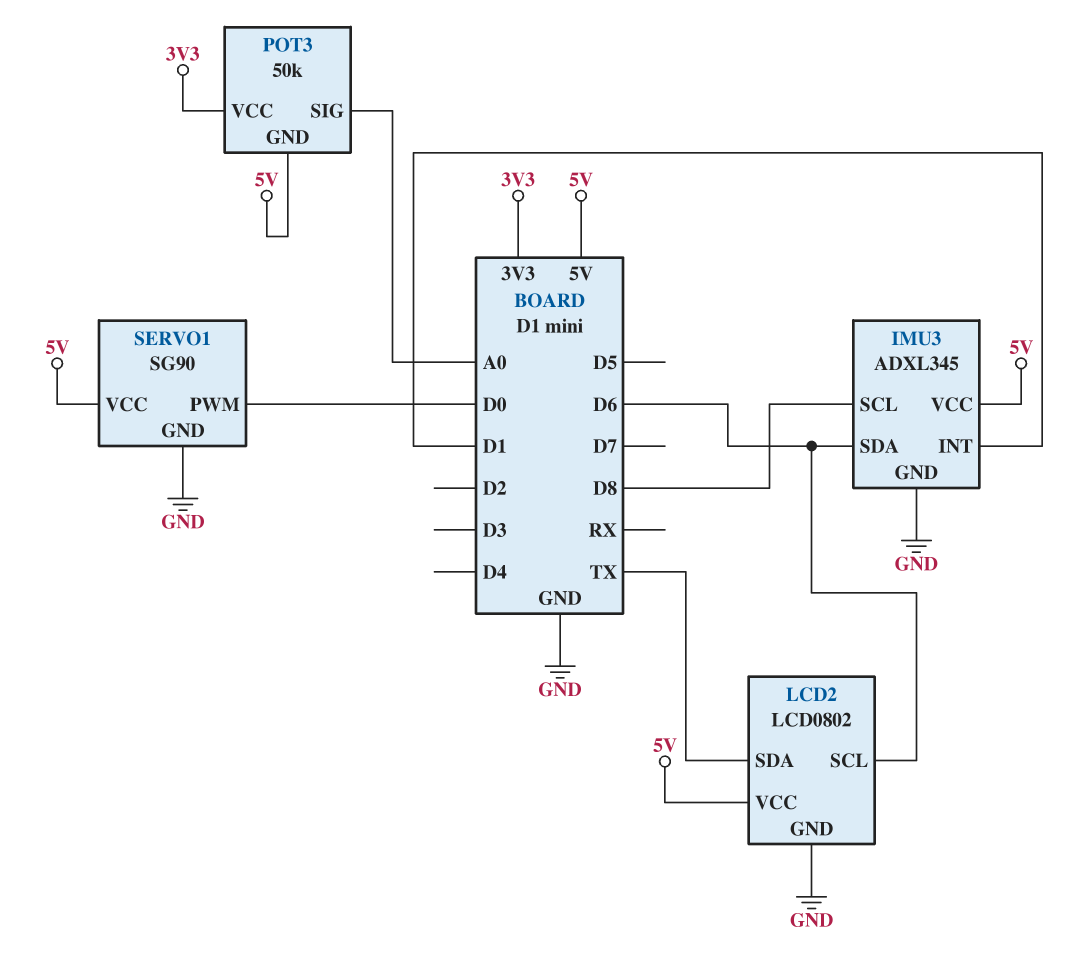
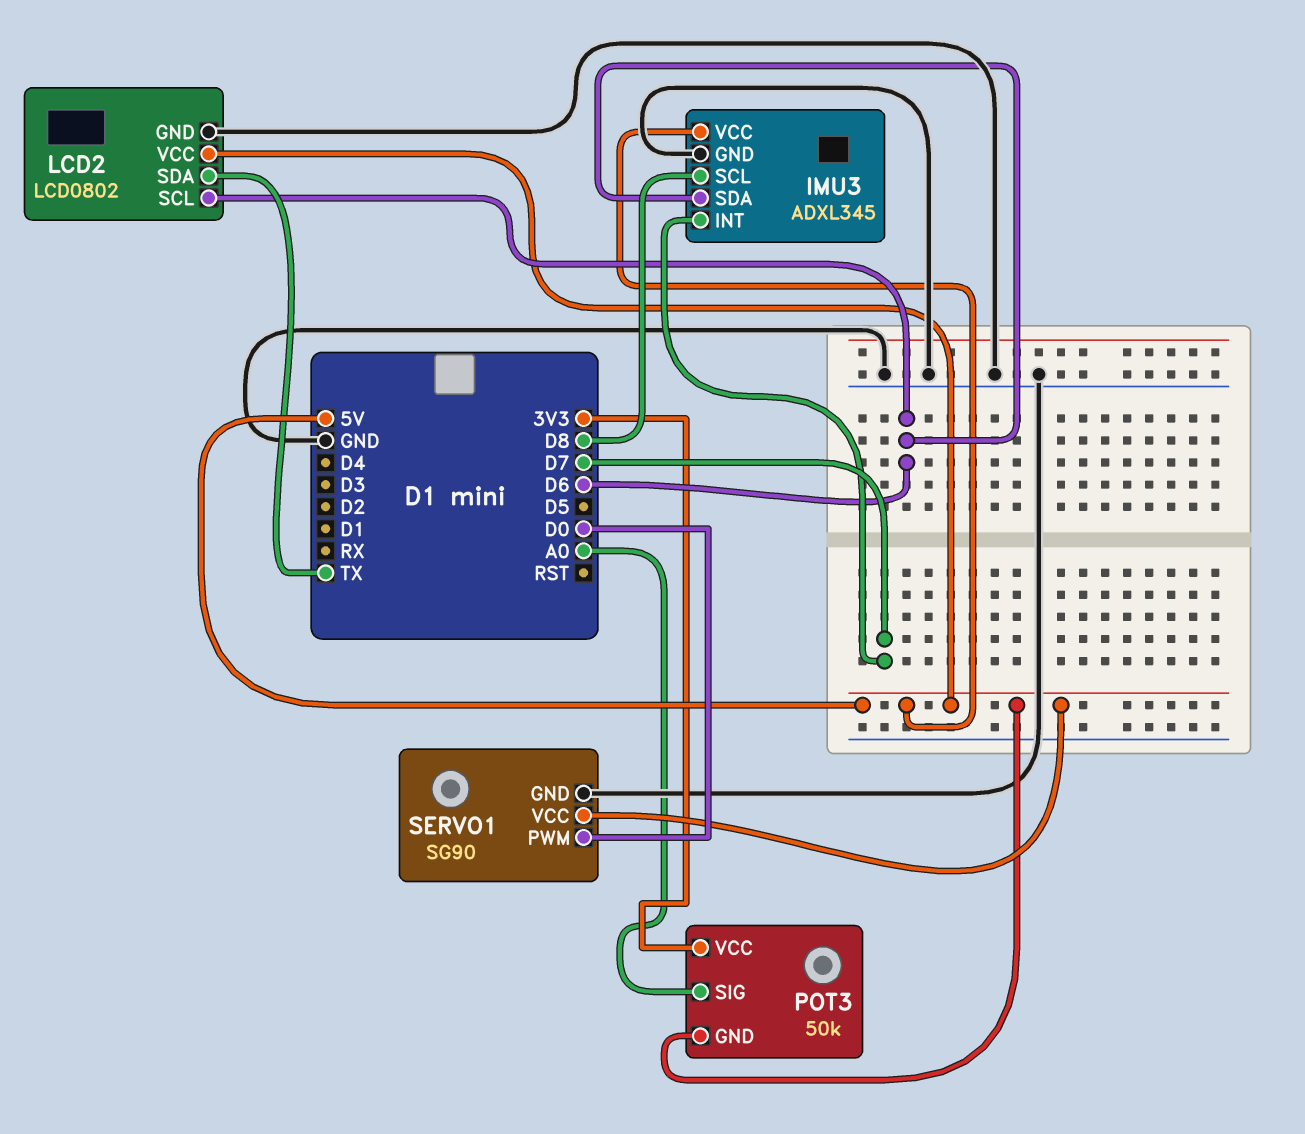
IMU3 pin INT: D1 -> D7

